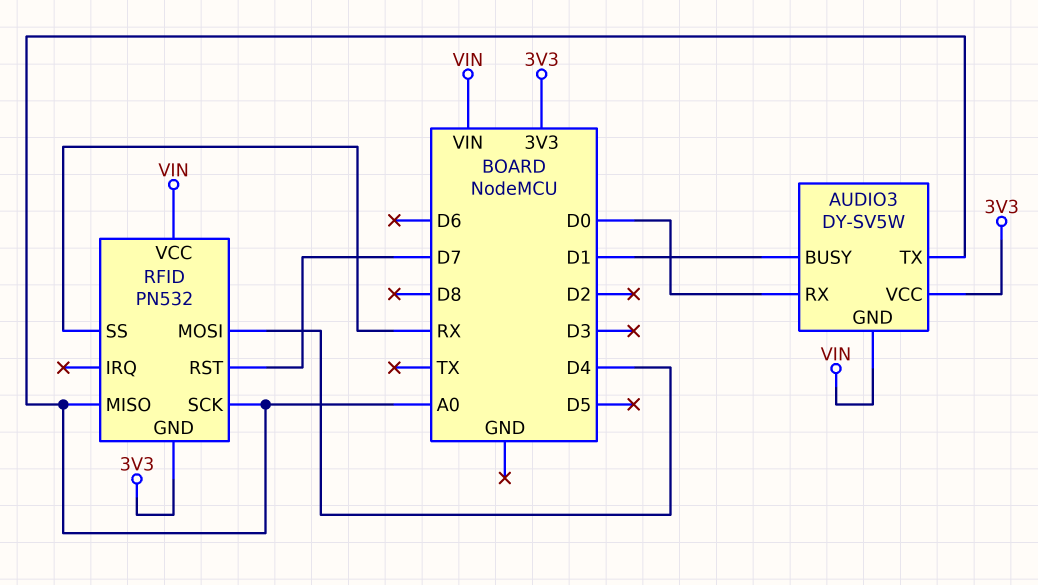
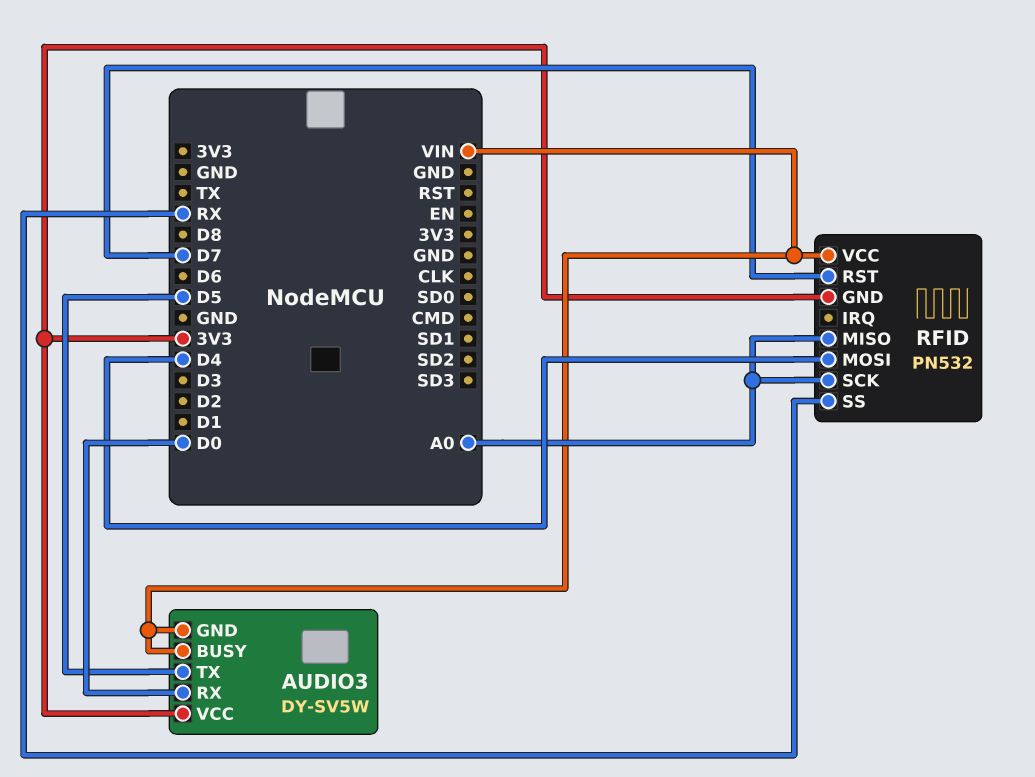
AUDIO3 pin BUSY: D1 -> VIN
AUDIO3 pin TX: A0 -> D5

